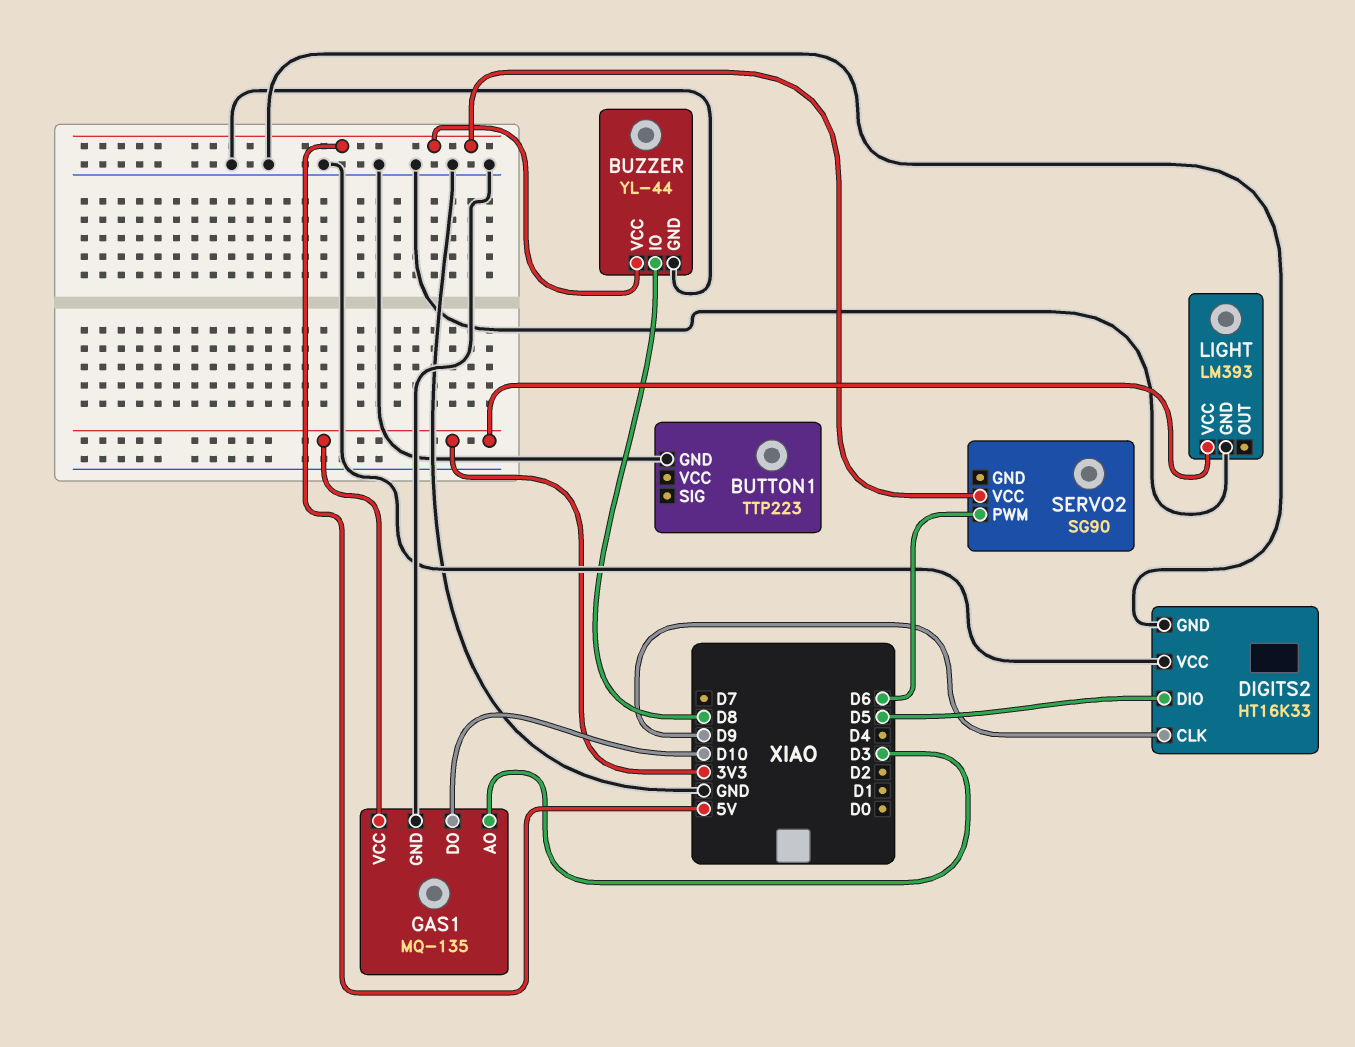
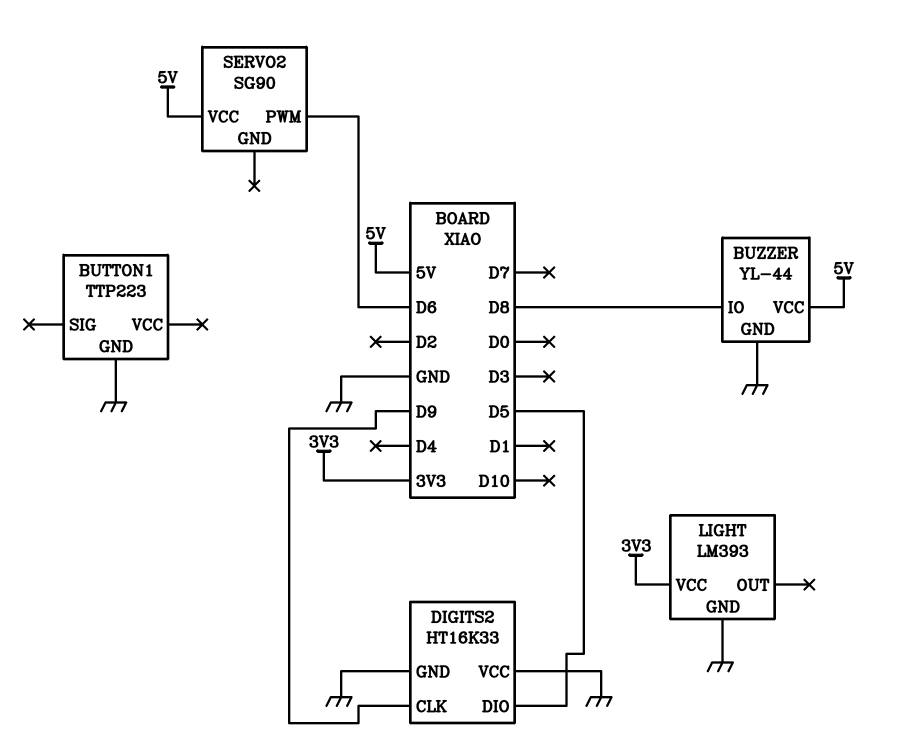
GAS1: MQ-135 -> none
GAS1 pin AO: D3 -> none
GAS1 pin DO: D10 -> none
GAS1 pin GND: GND -> none
GAS1 pin VCC: 3V3 -> none

